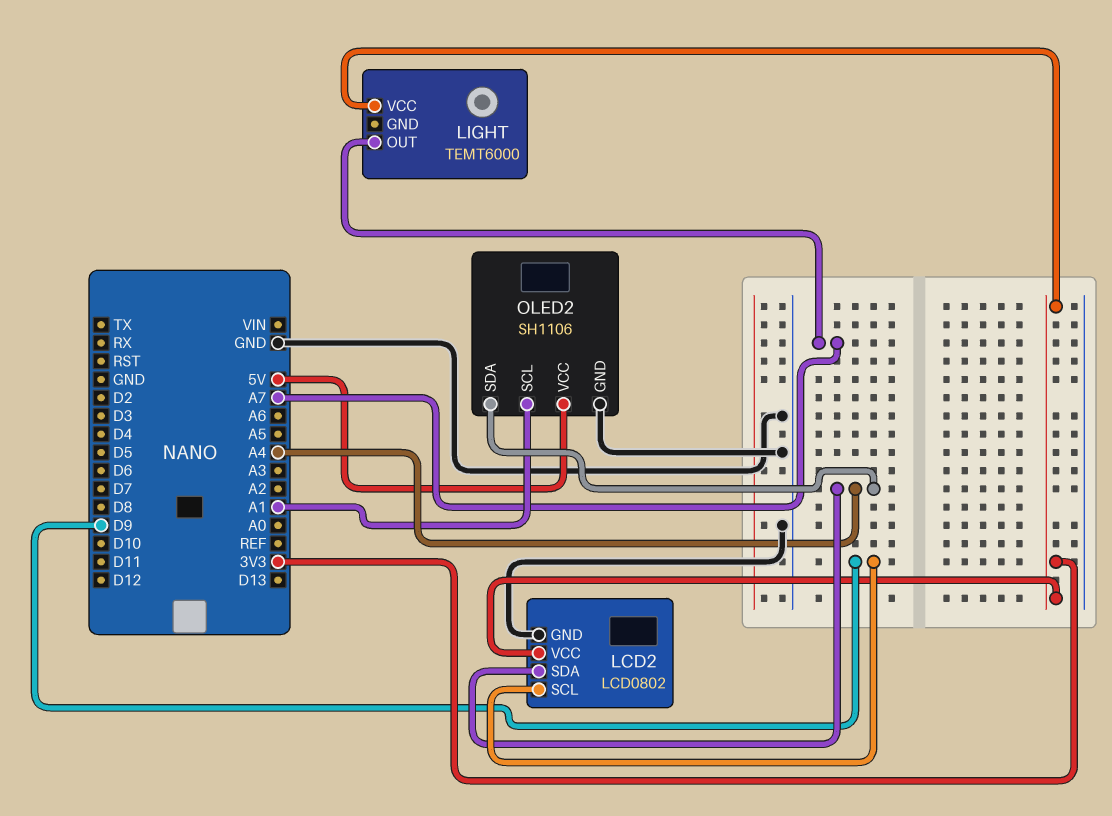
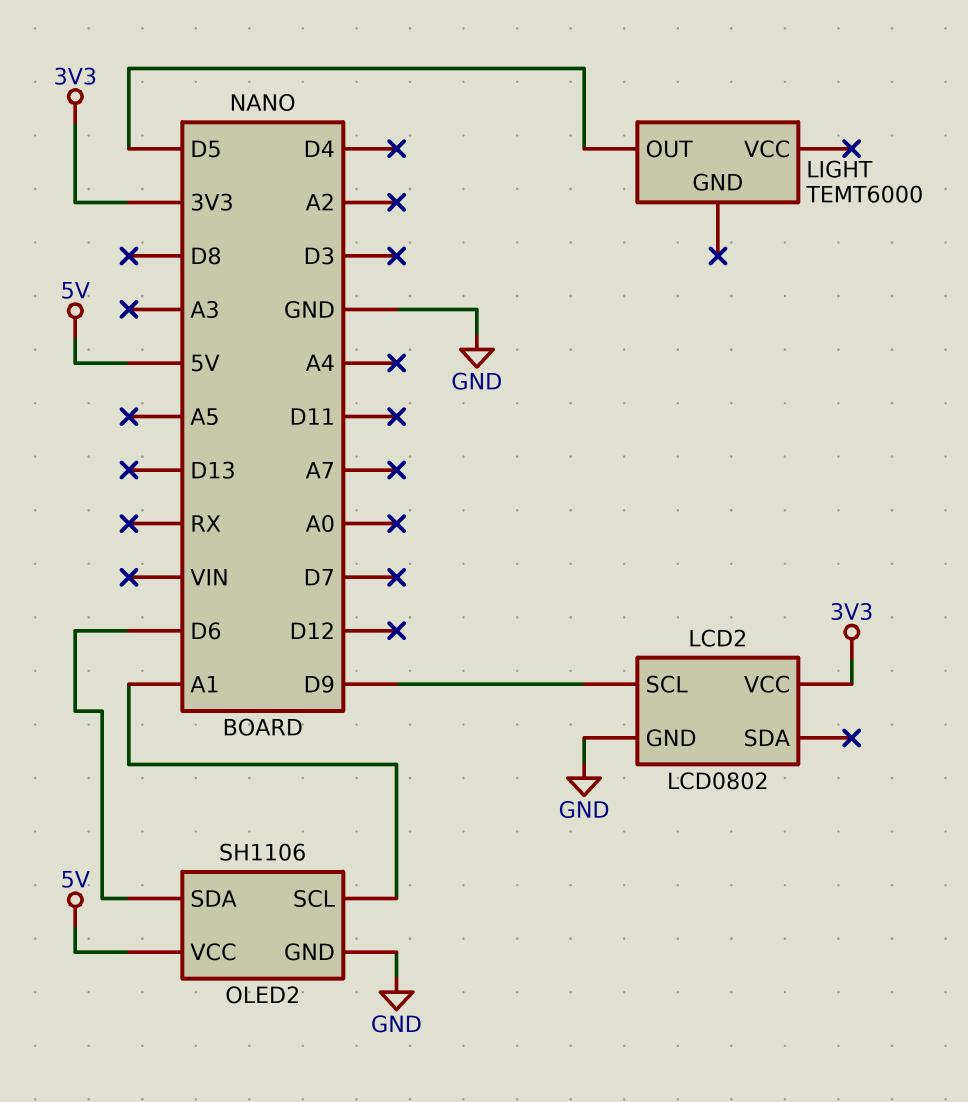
LCD2 pin SDA: A4 -> none
LIGHT pin OUT: A7 -> D5
LIGHT pin VCC: 3V3 -> none
OLED2 pin SDA: A4 -> D6

